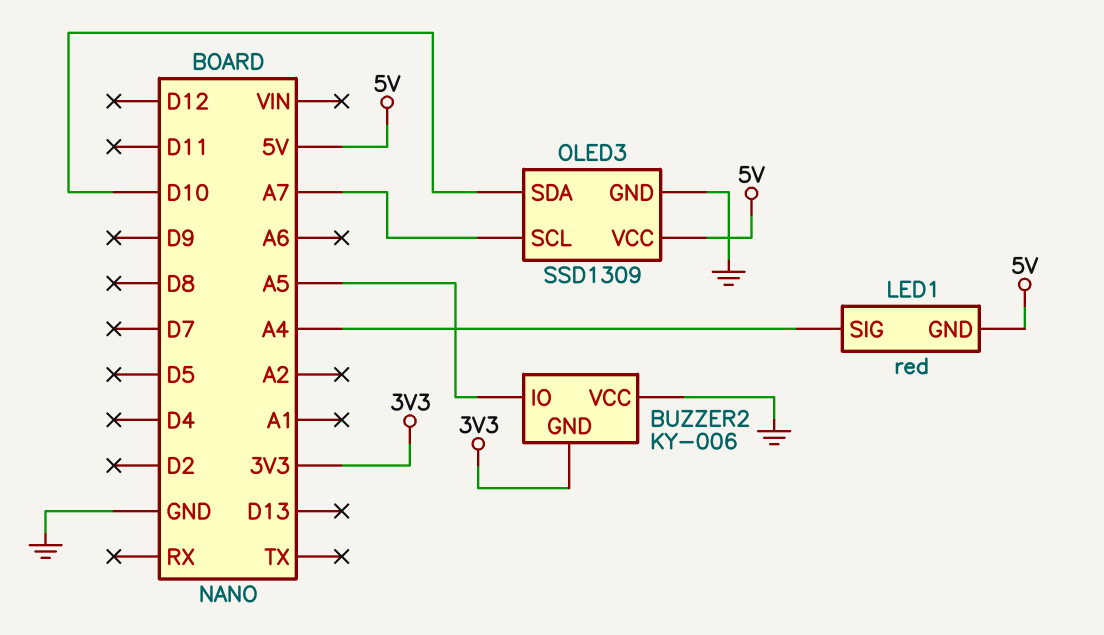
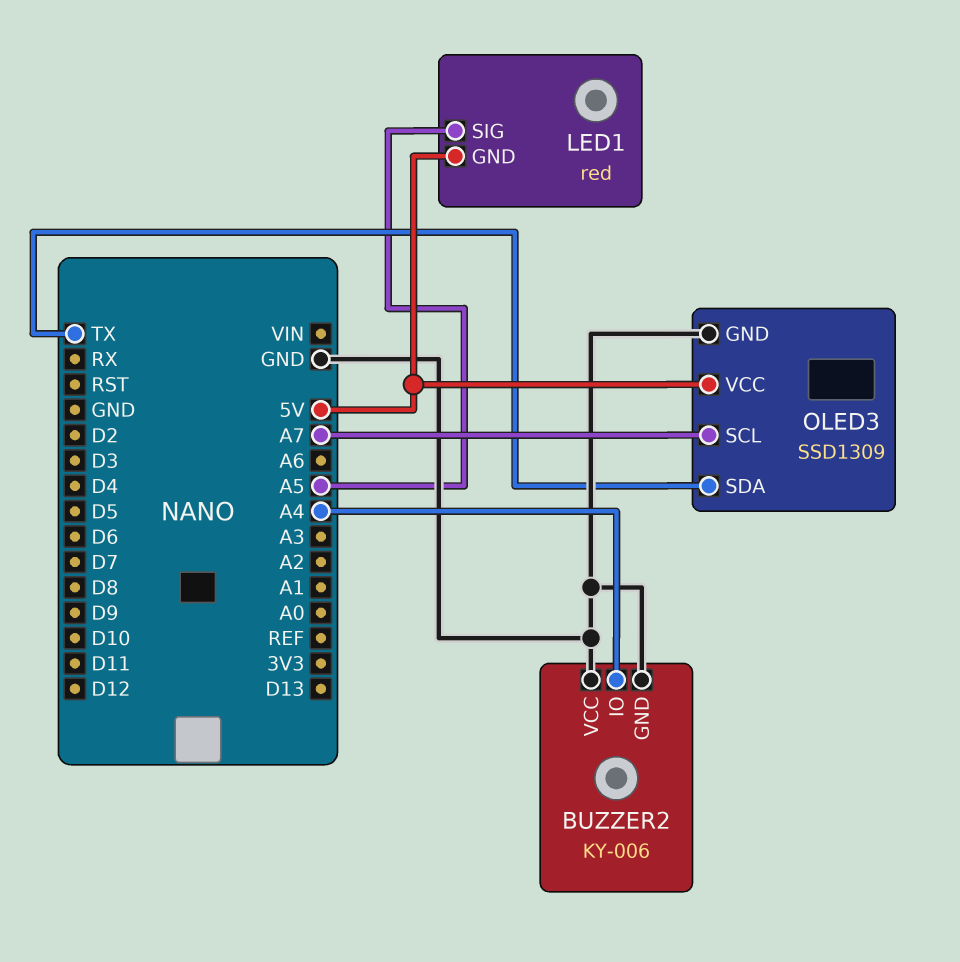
BUZZER2 pin GND: 3V3 -> GND
BUZZER2 pin IO: A5 -> A4
LED1 pin SIG: A4 -> A5
OLED3 pin SDA: D10 -> TX

